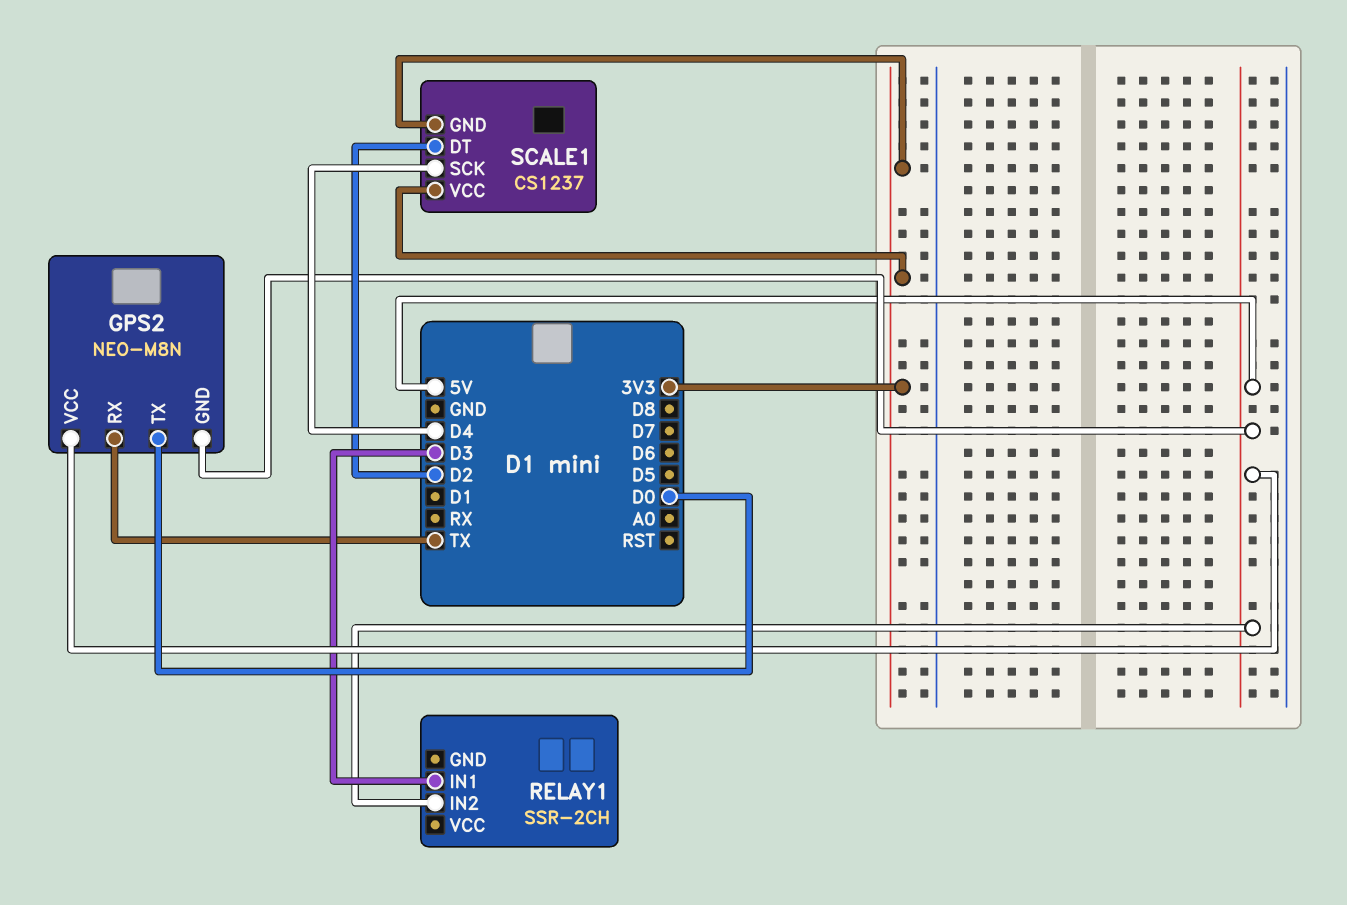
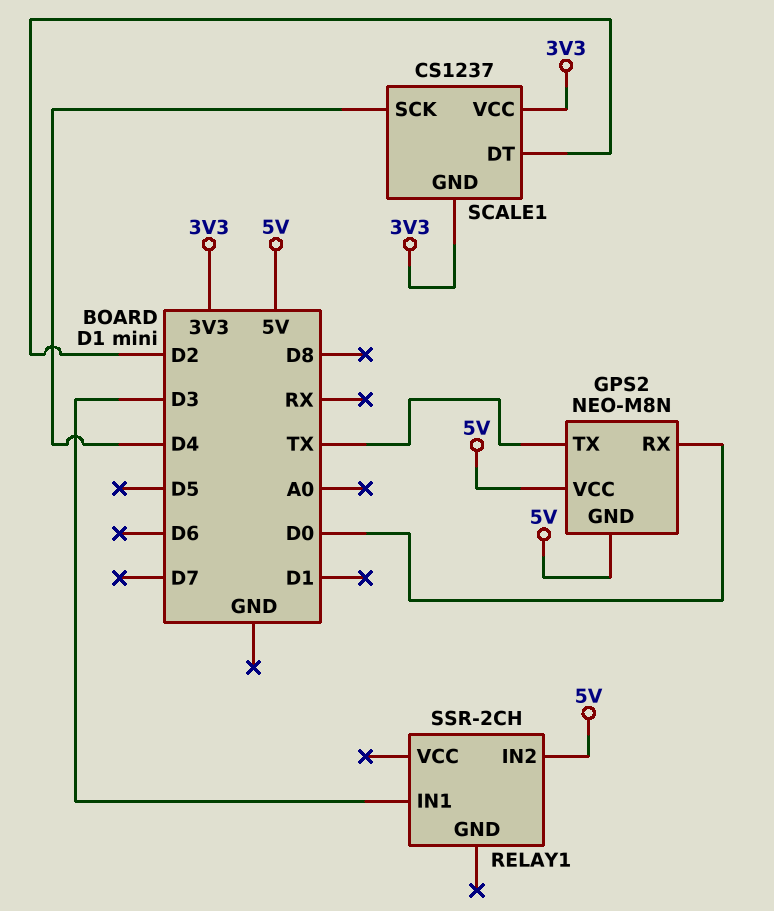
GPS2 pin RX: TX -> D0
GPS2 pin TX: D0 -> TX

